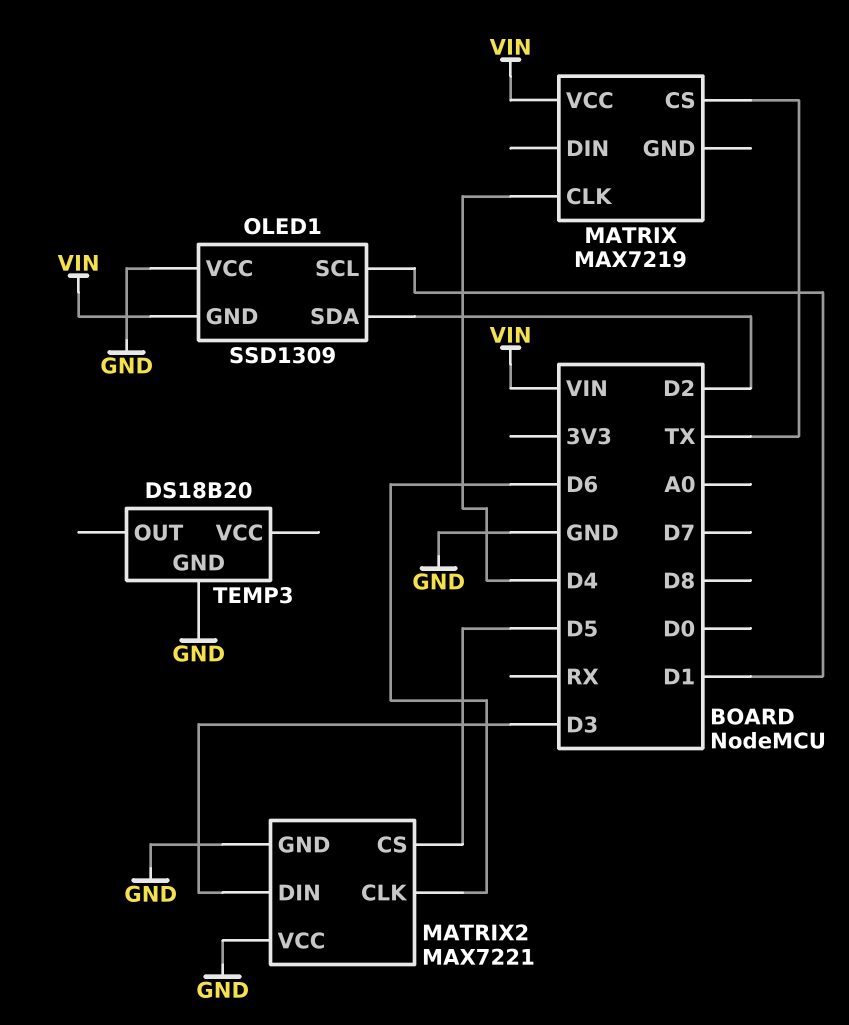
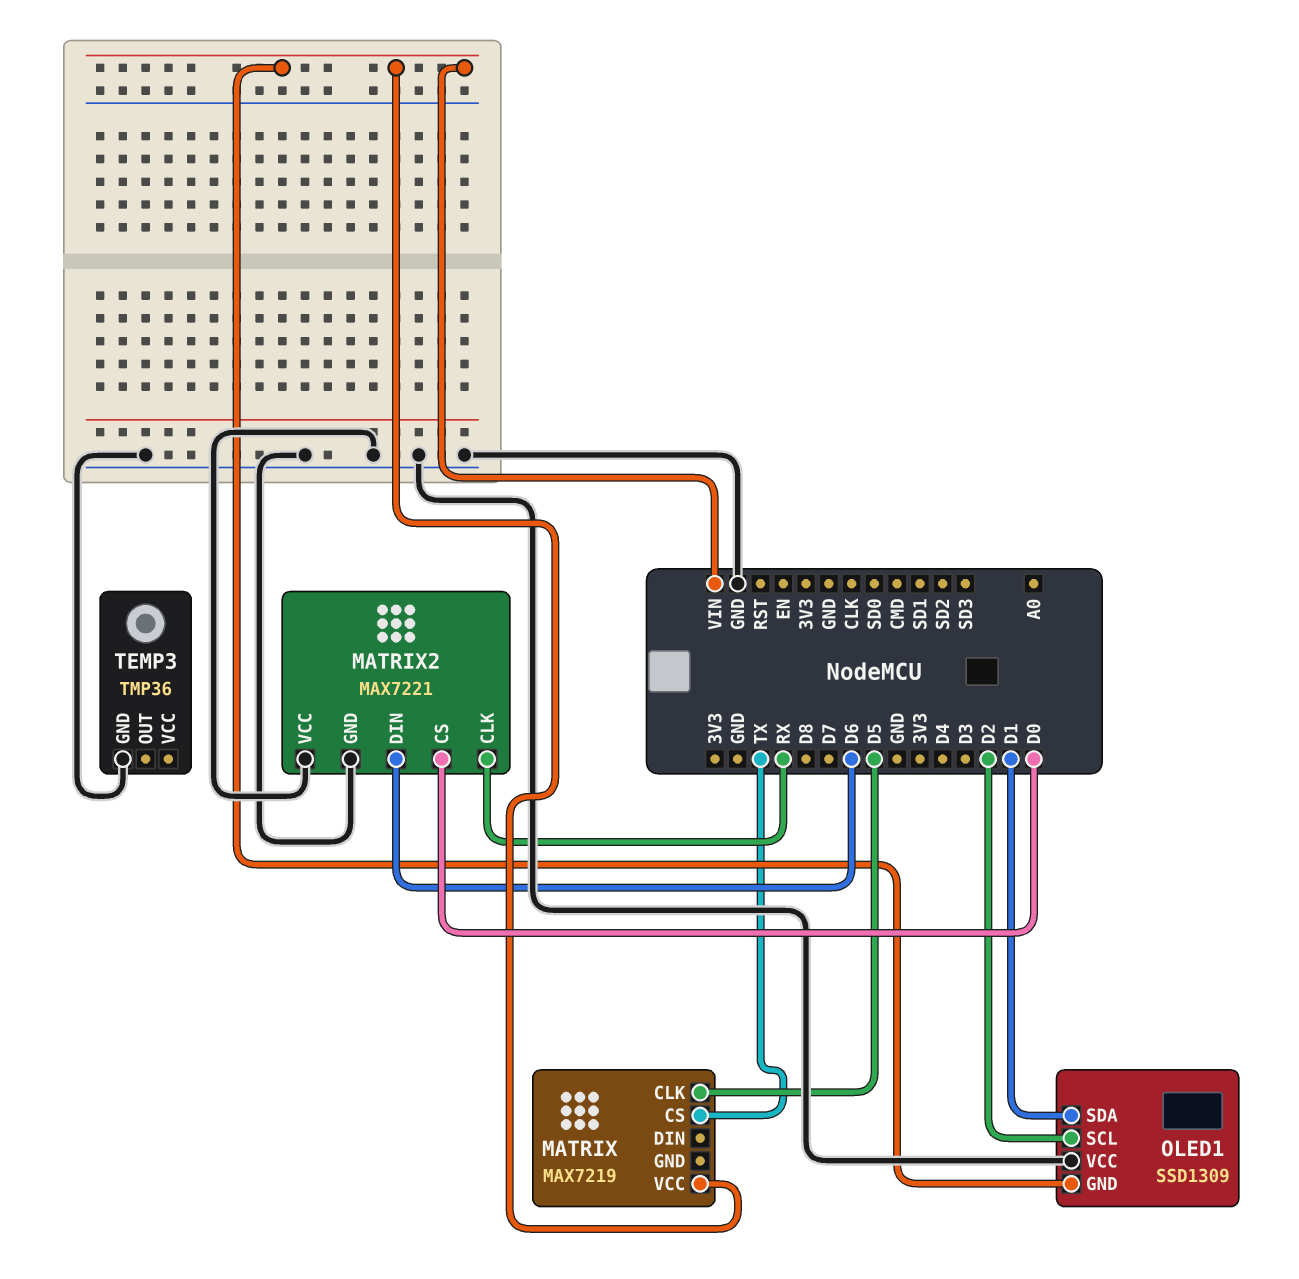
MATRIX pin CLK: D4 -> D5
MATRIX2 pin CLK: D6 -> RX
MATRIX2 pin CS: D5 -> D0
MATRIX2 pin DIN: D3 -> D6
OLED1 pin SCL: D1 -> D2
OLED1 pin SDA: D2 -> D1
TEMP3: DS18B20 -> TMP36

